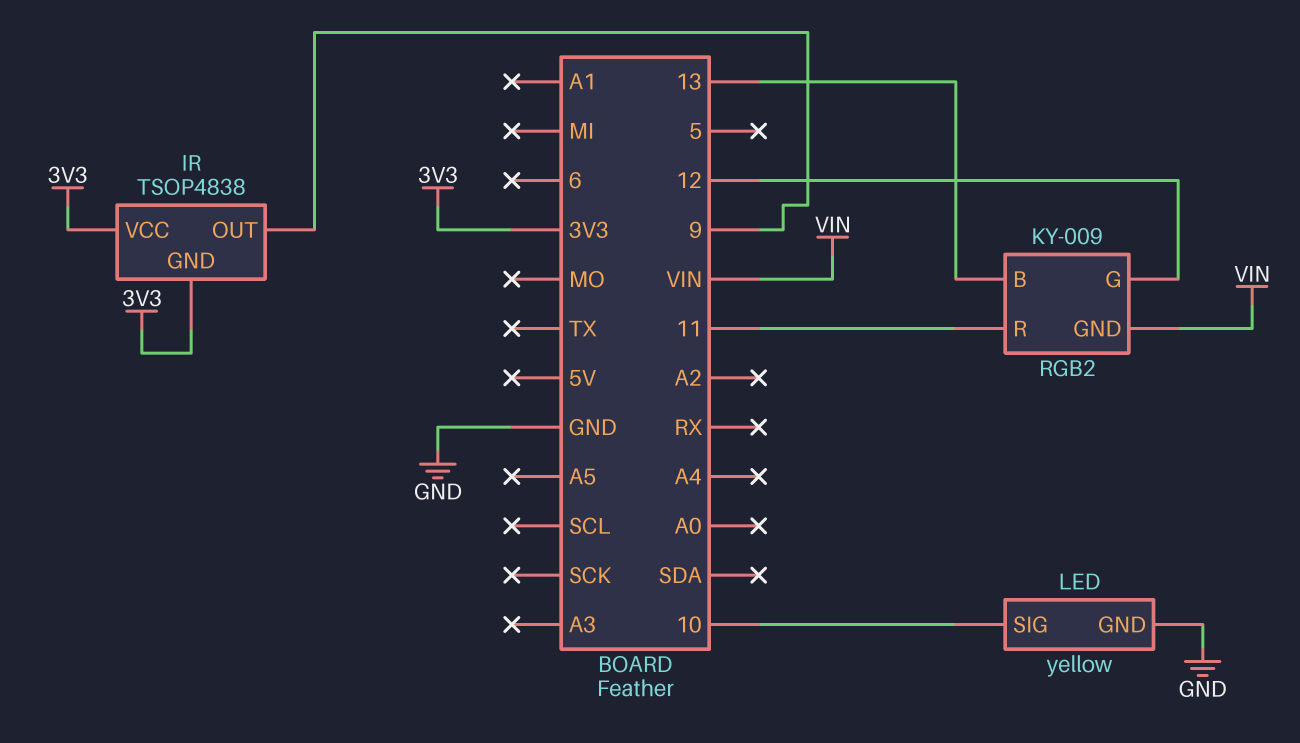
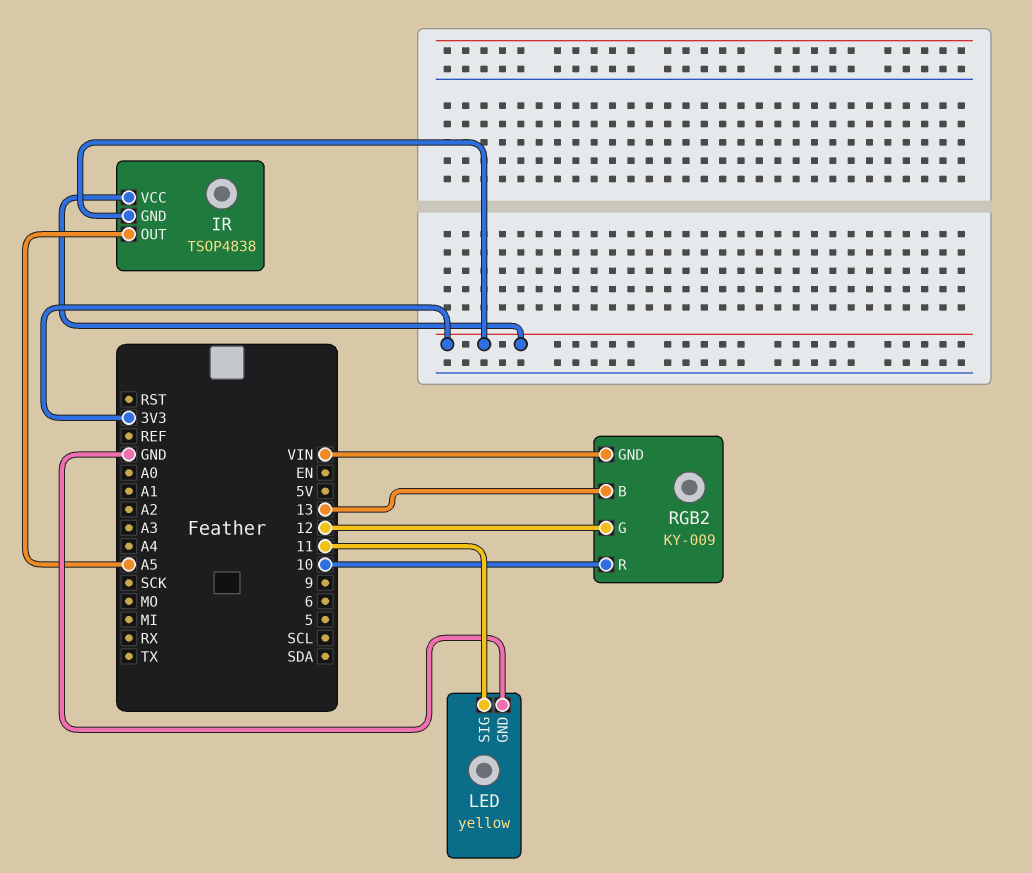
IR pin OUT: 9 -> A5
LED pin SIG: 10 -> 11
RGB2 pin R: 11 -> 10

